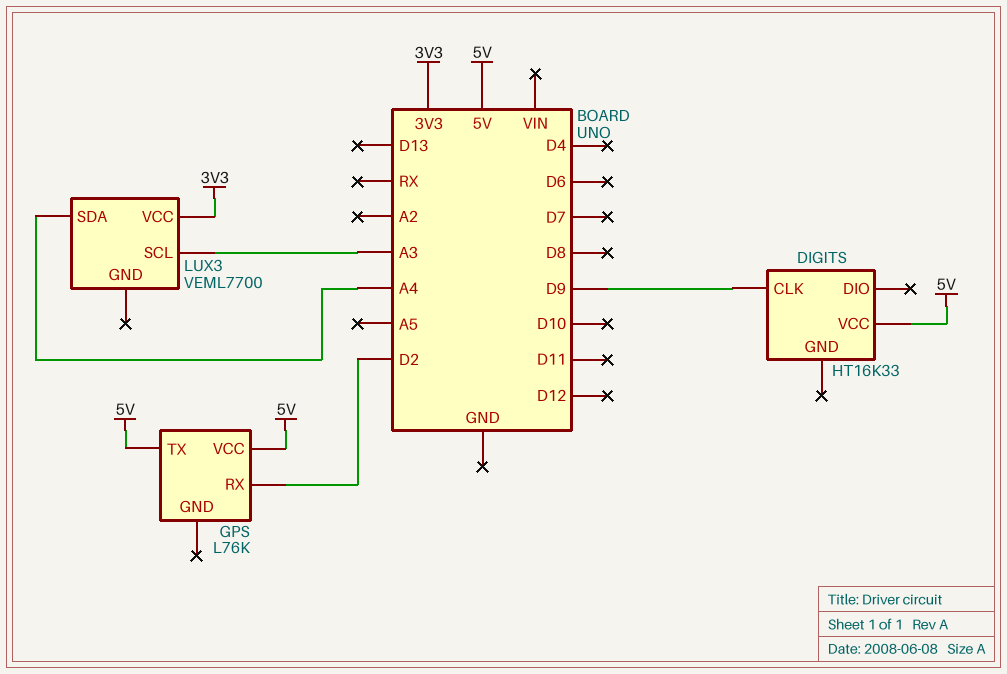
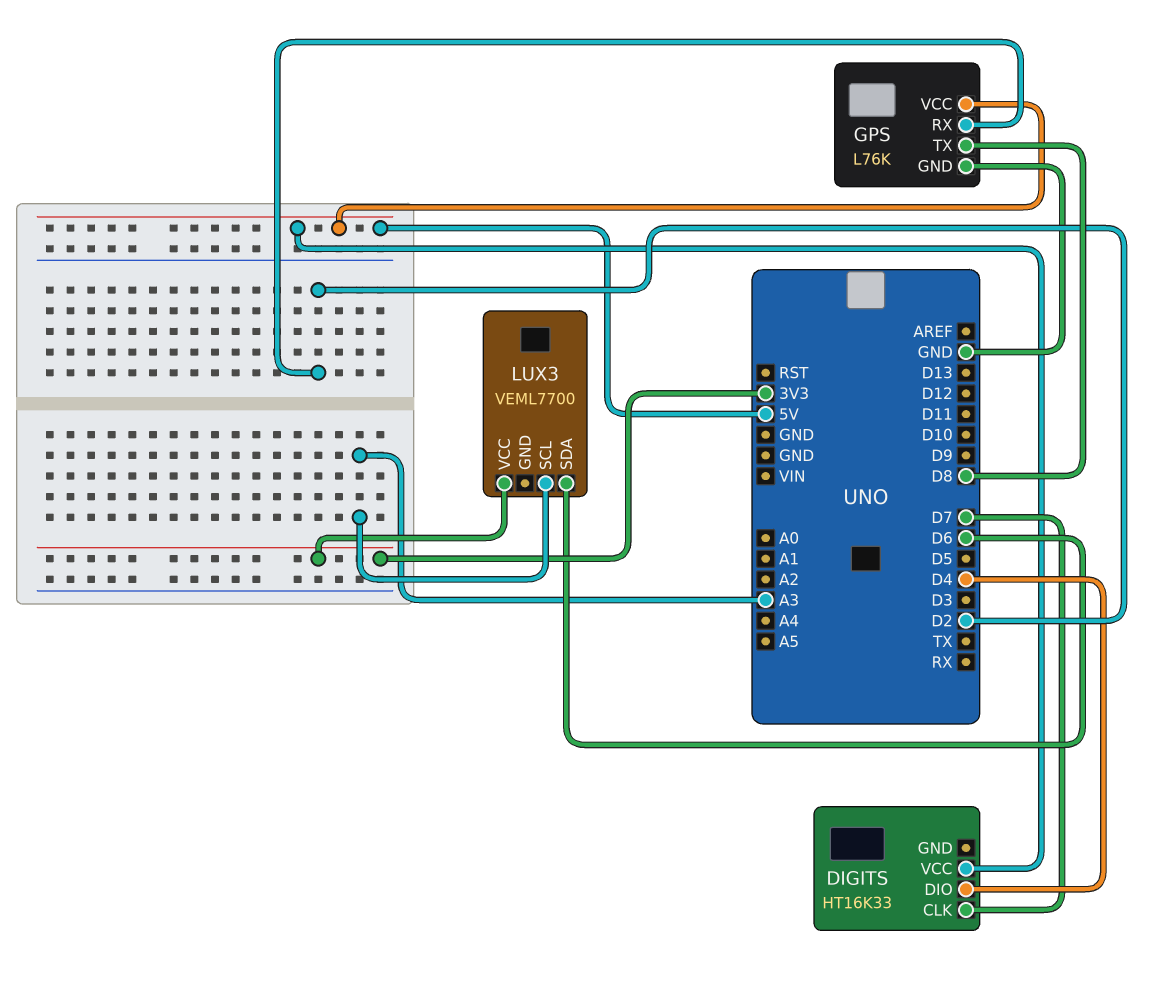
DIGITS pin CLK: D9 -> D7
DIGITS pin DIO: none -> D4
GPS pin GND: none -> GND
GPS pin TX: 5V -> D8
LUX3 pin SDA: A4 -> D6

